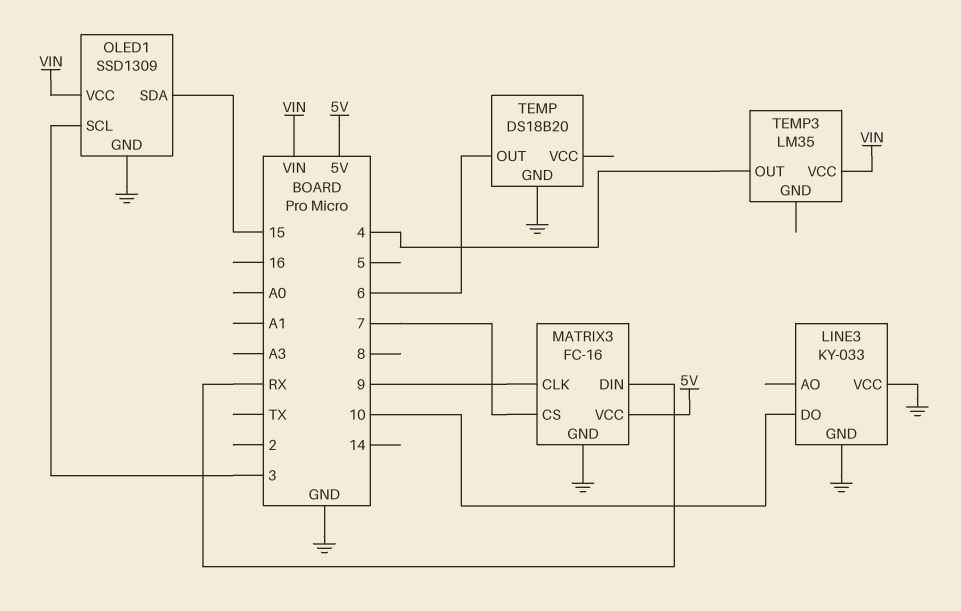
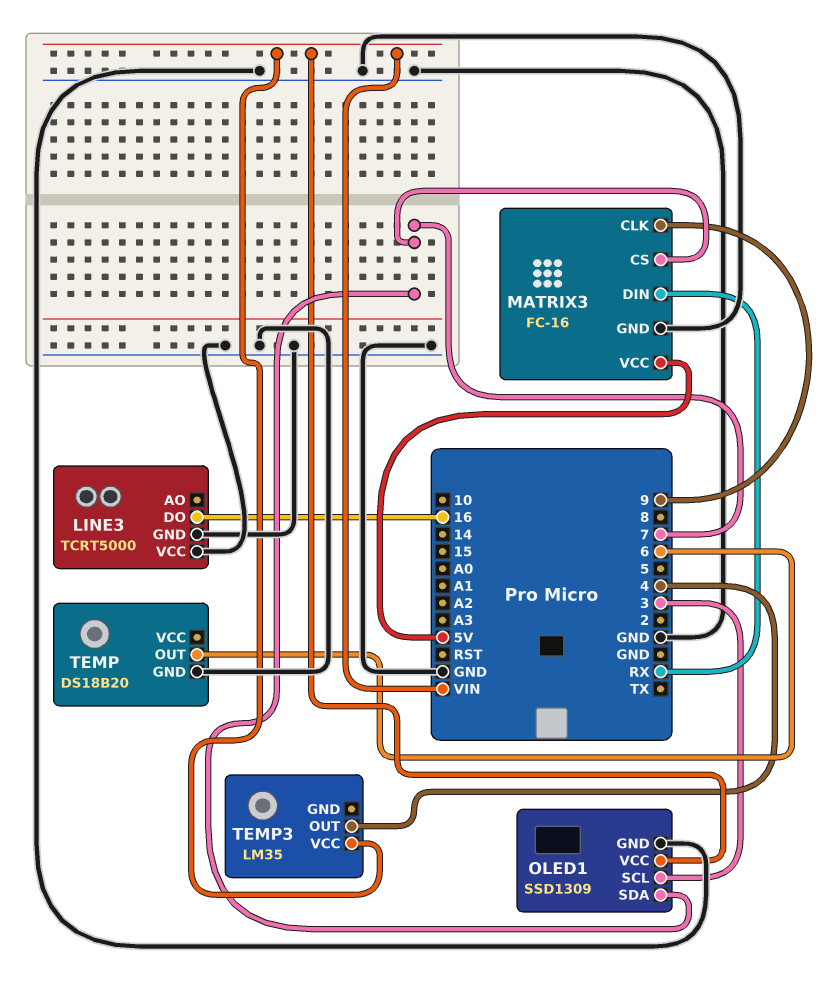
LINE3: KY-033 -> TCRT5000
LINE3 pin DO: 10 -> 16
OLED1 pin SDA: 15 -> 7

